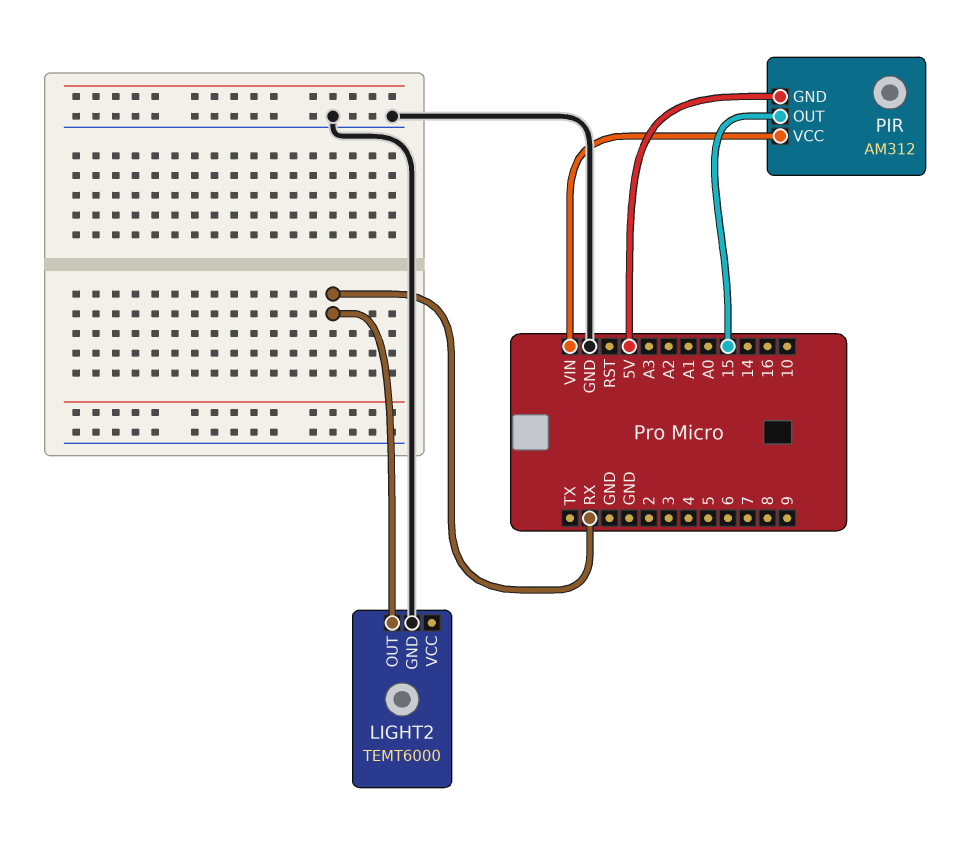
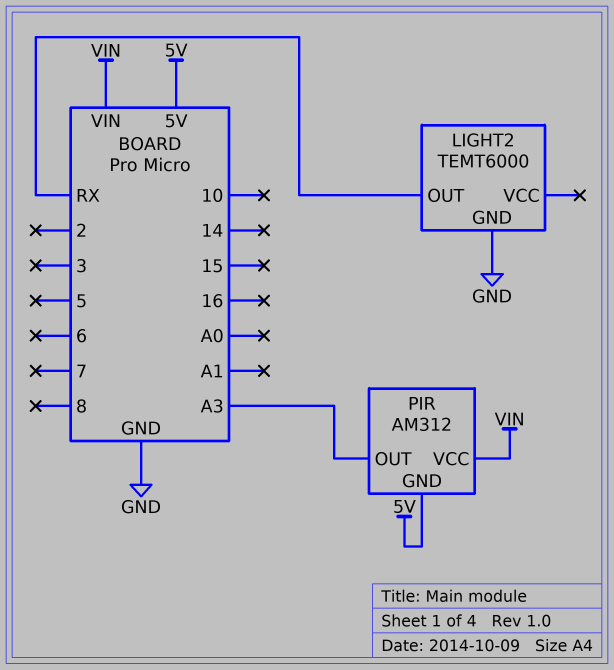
PIR pin OUT: 15 -> A3

